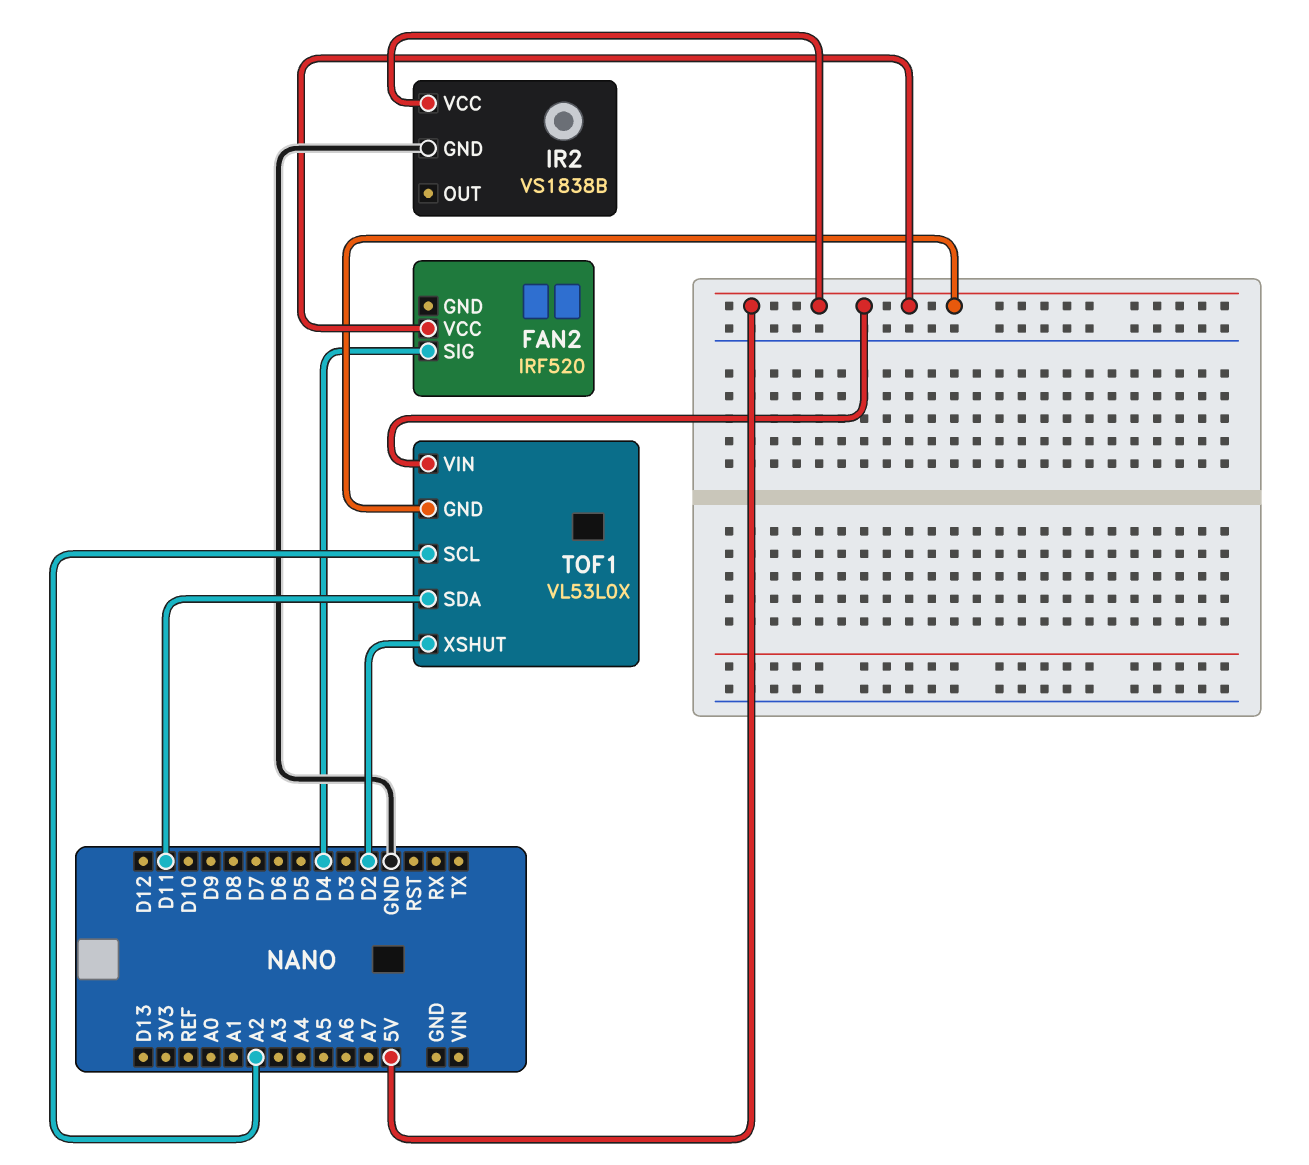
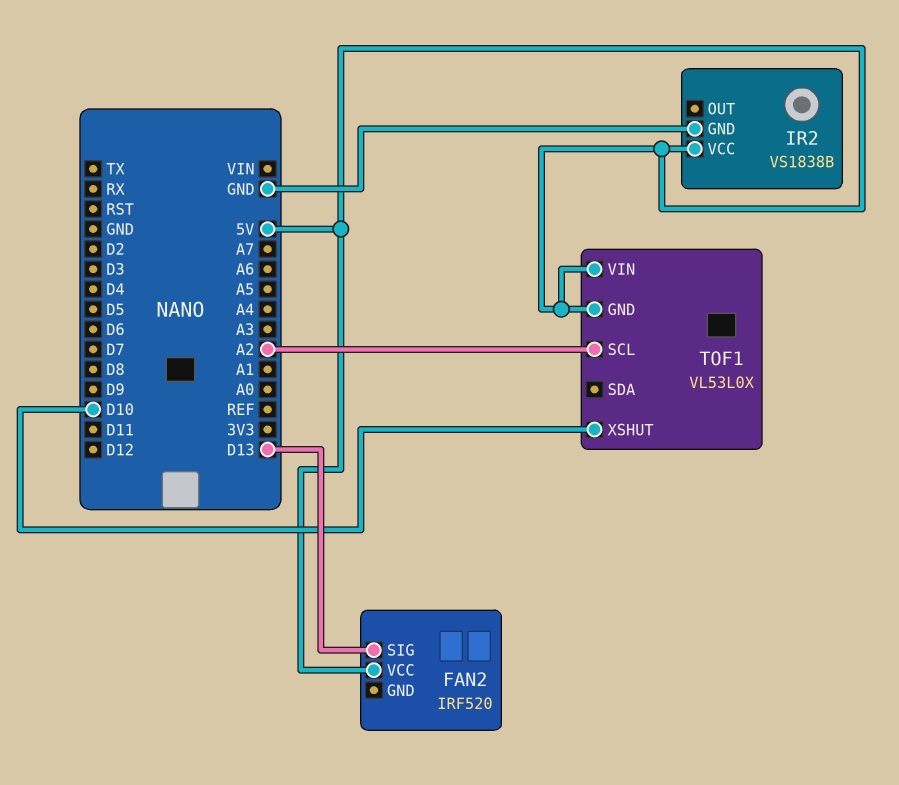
FAN2 pin SIG: D4 -> D13
TOF1 pin SDA: D11 -> none
TOF1 pin XSHUT: D2 -> D10

